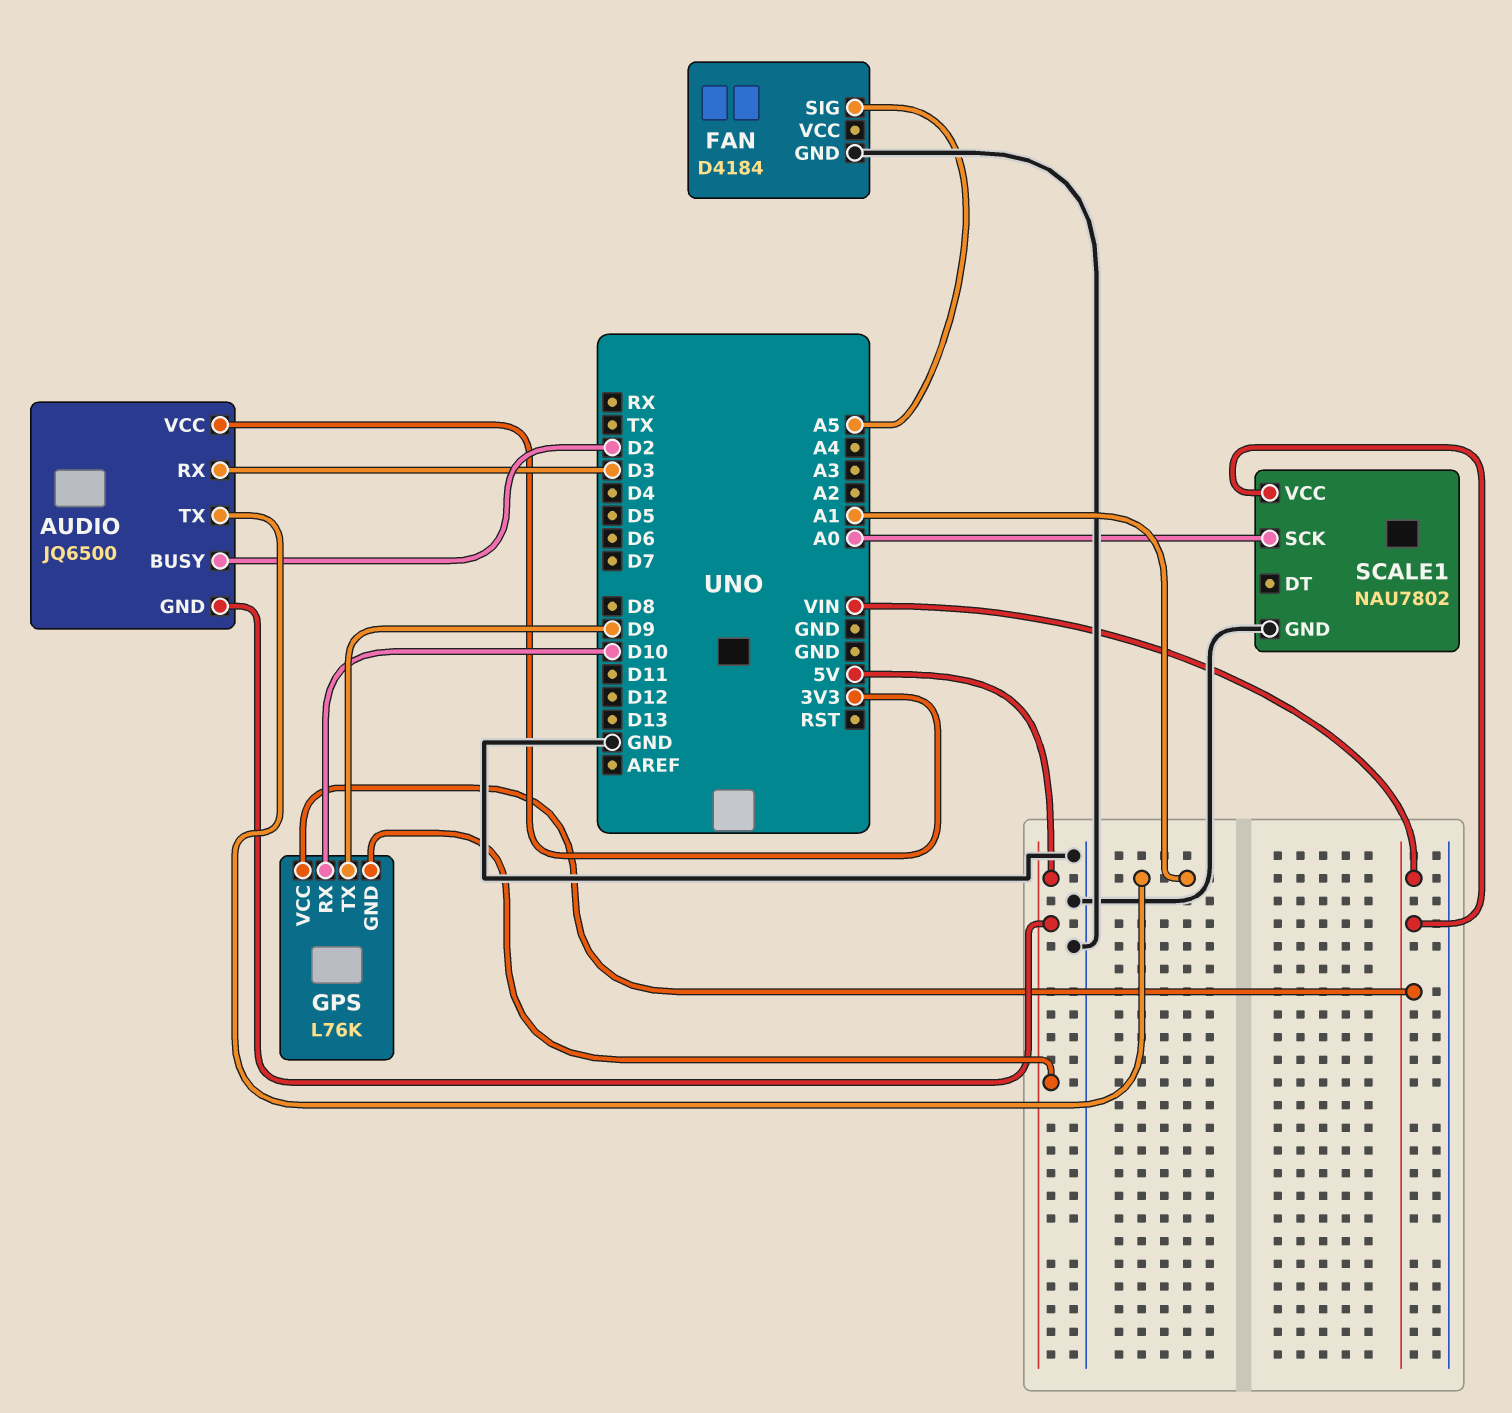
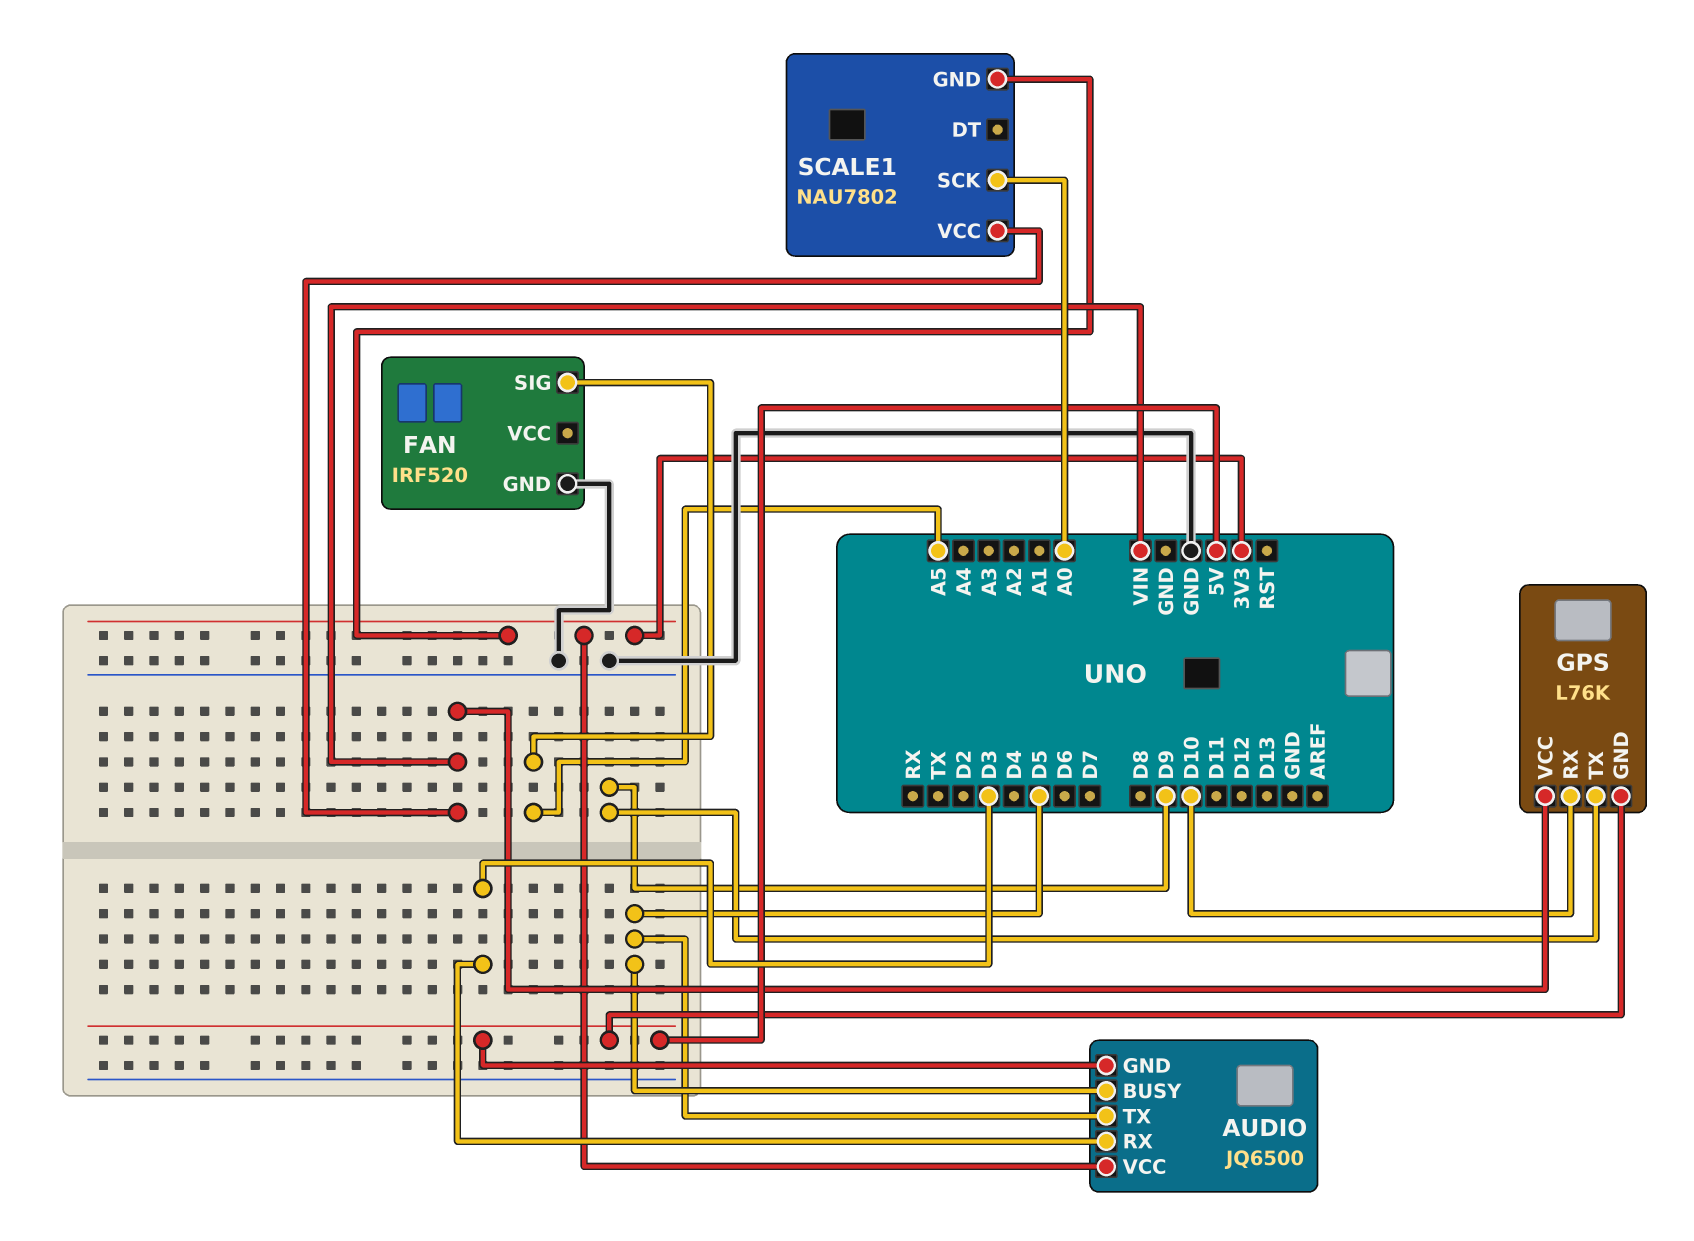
AUDIO pin BUSY: D2 -> D5
AUDIO pin TX: A1 -> D5
FAN: D4184 -> IRF520
SCALE1 pin GND: GND -> 3V3

